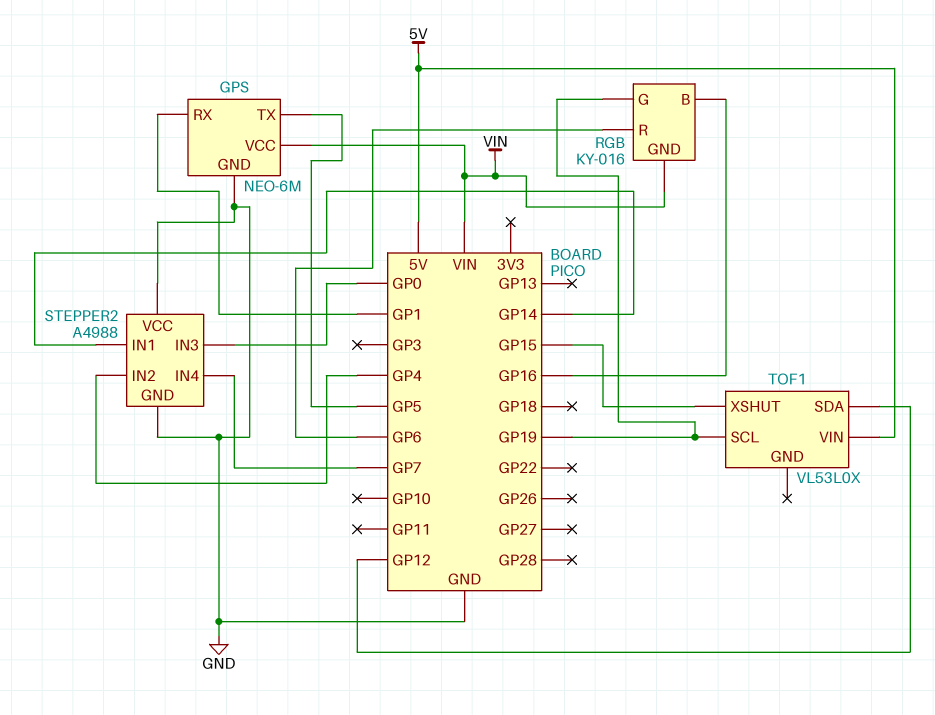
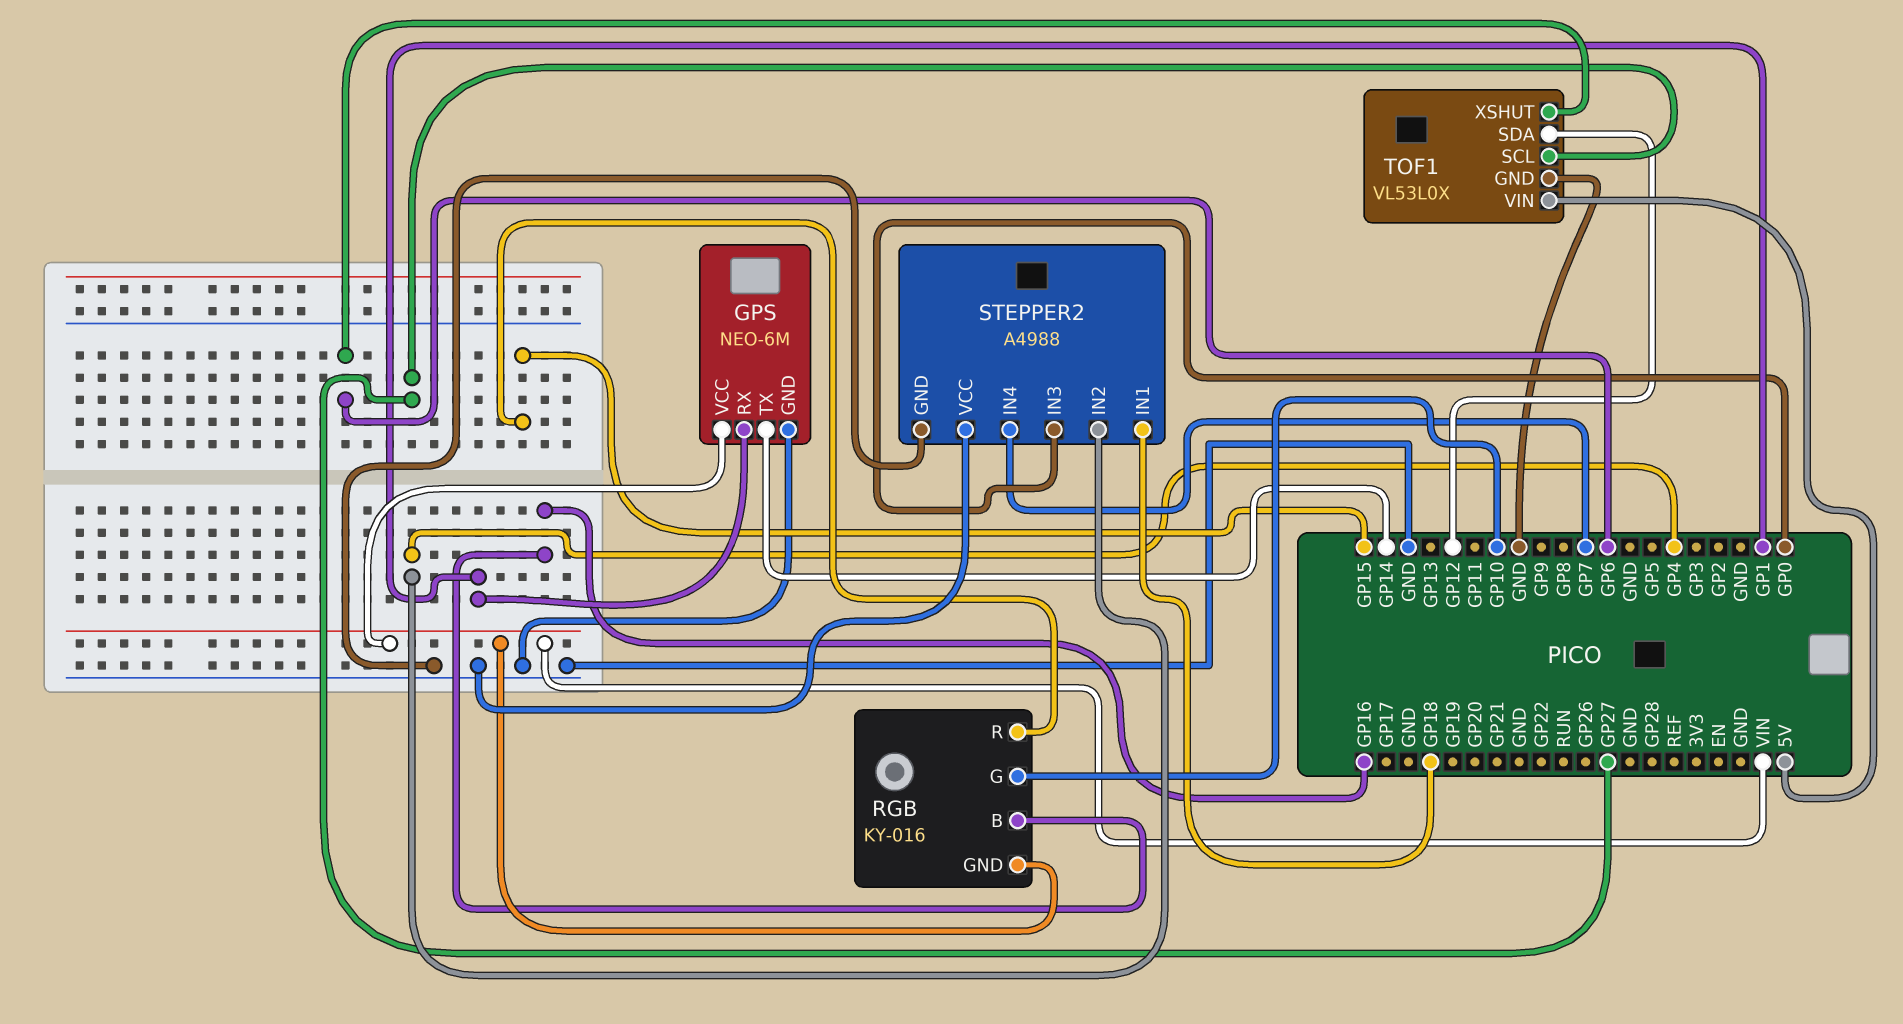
GPS pin TX: GP5 -> GP14
RGB pin G: GP19 -> GP10
RGB pin R: GP6 -> GP15
STEPPER2 pin IN1: GP14 -> GP18
TOF1 pin GND: none -> GND
TOF1 pin SCL: GP19 -> GP27
TOF1 pin XSHUT: GP15 -> GP6

